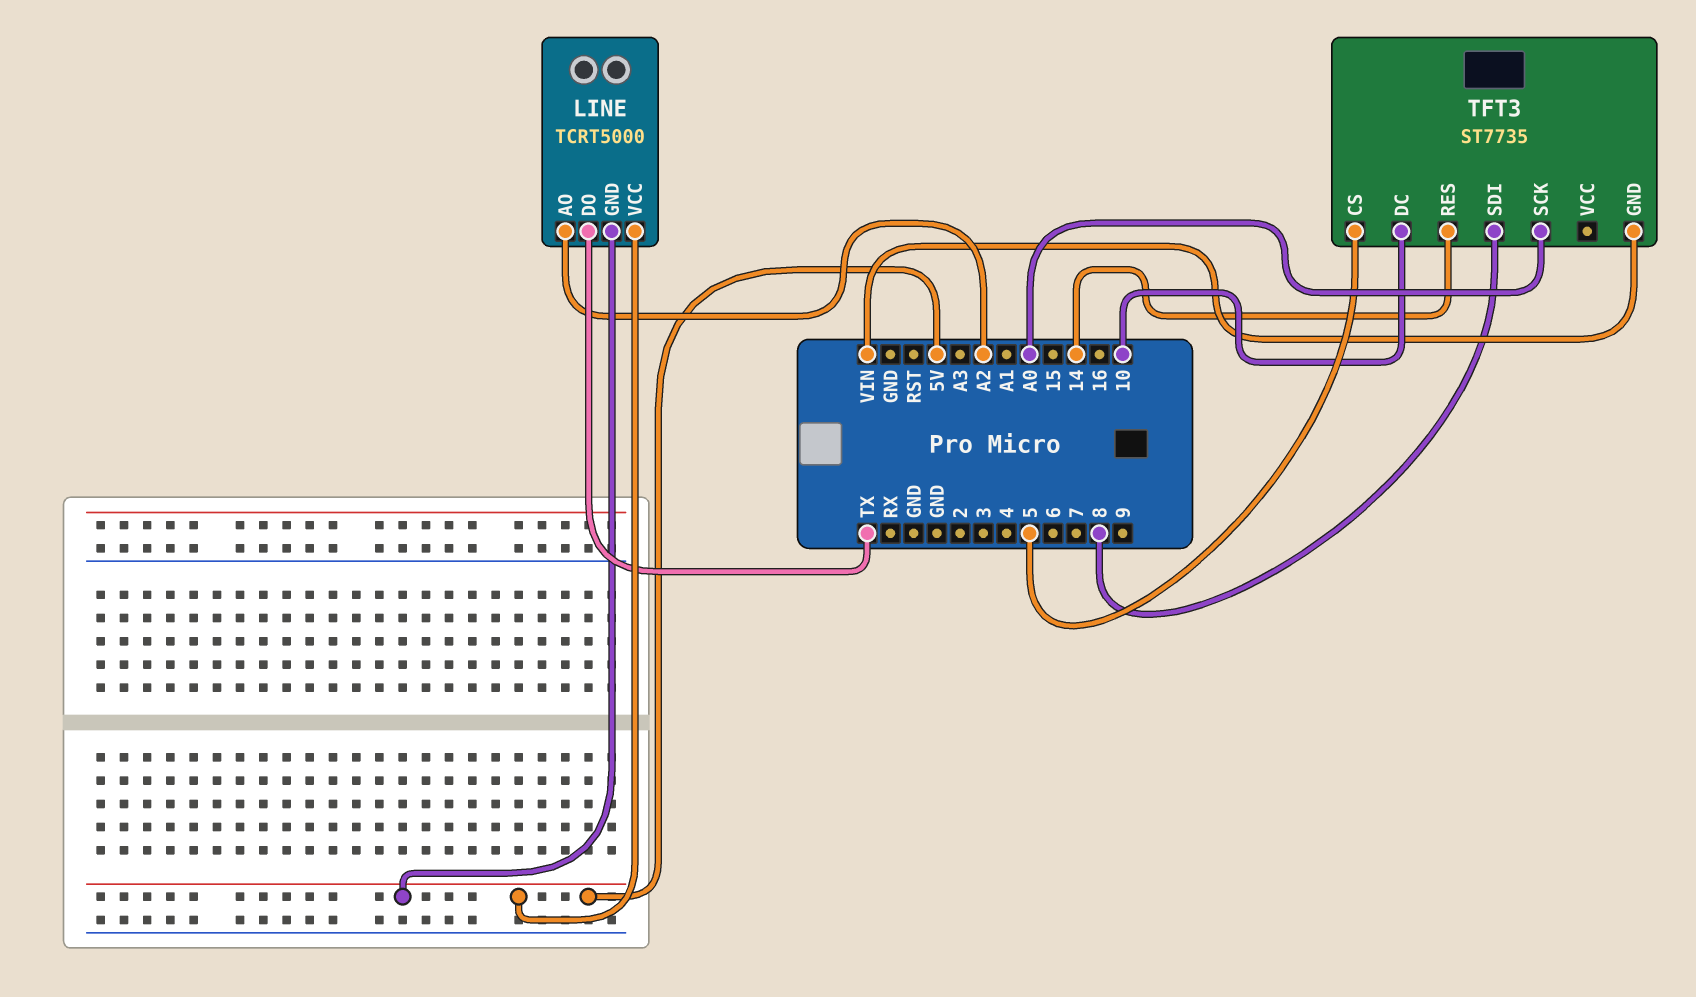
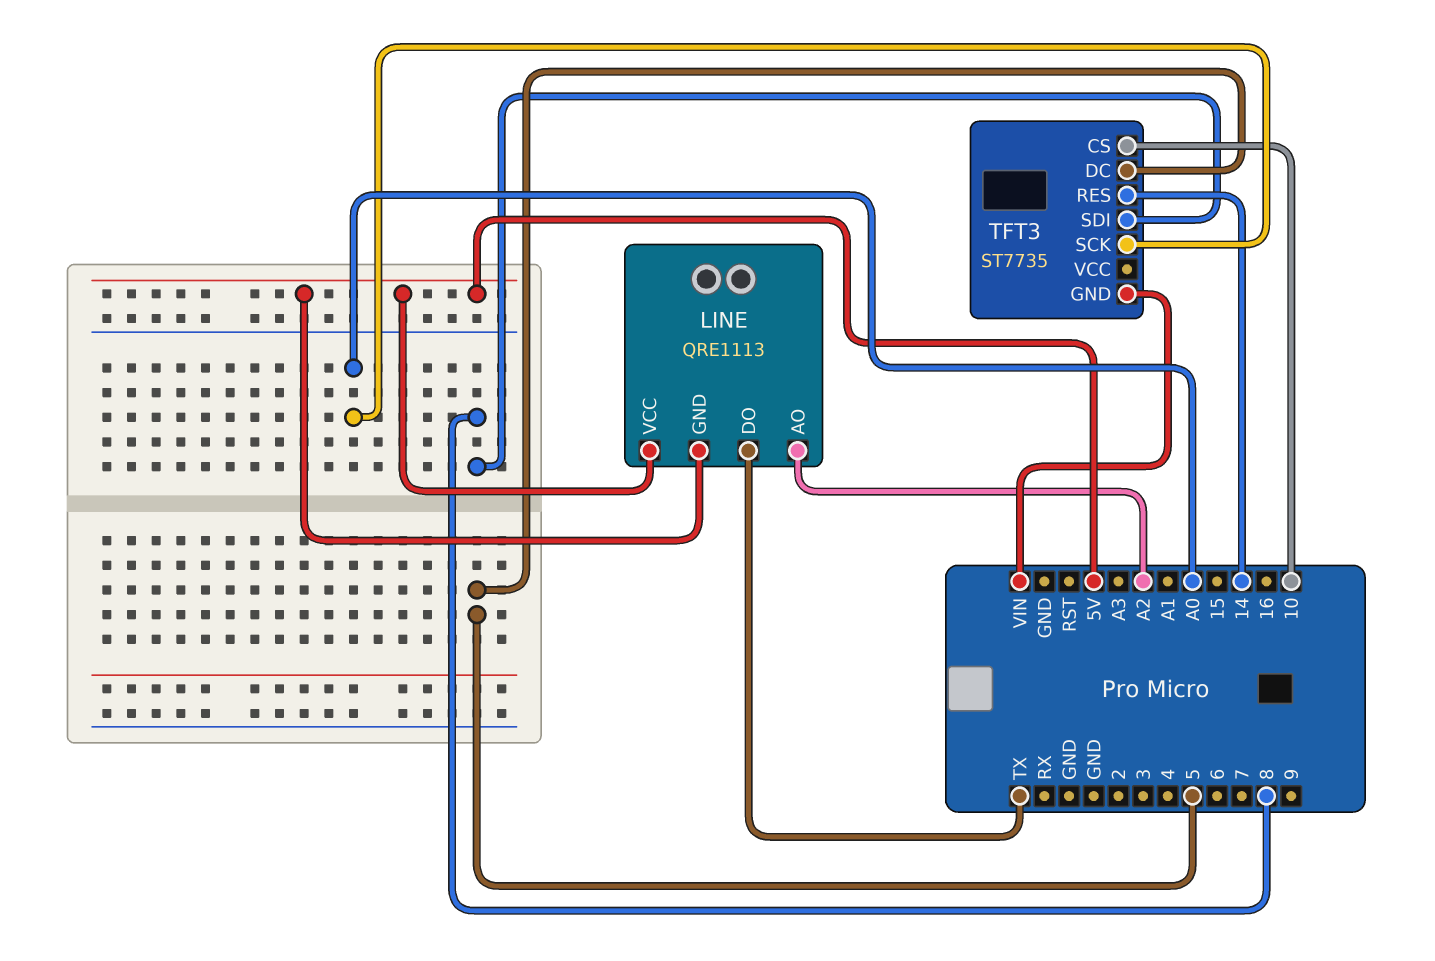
LINE: TCRT5000 -> QRE1113
TFT3 pin CS: 5 -> 10
TFT3 pin DC: 10 -> 5

